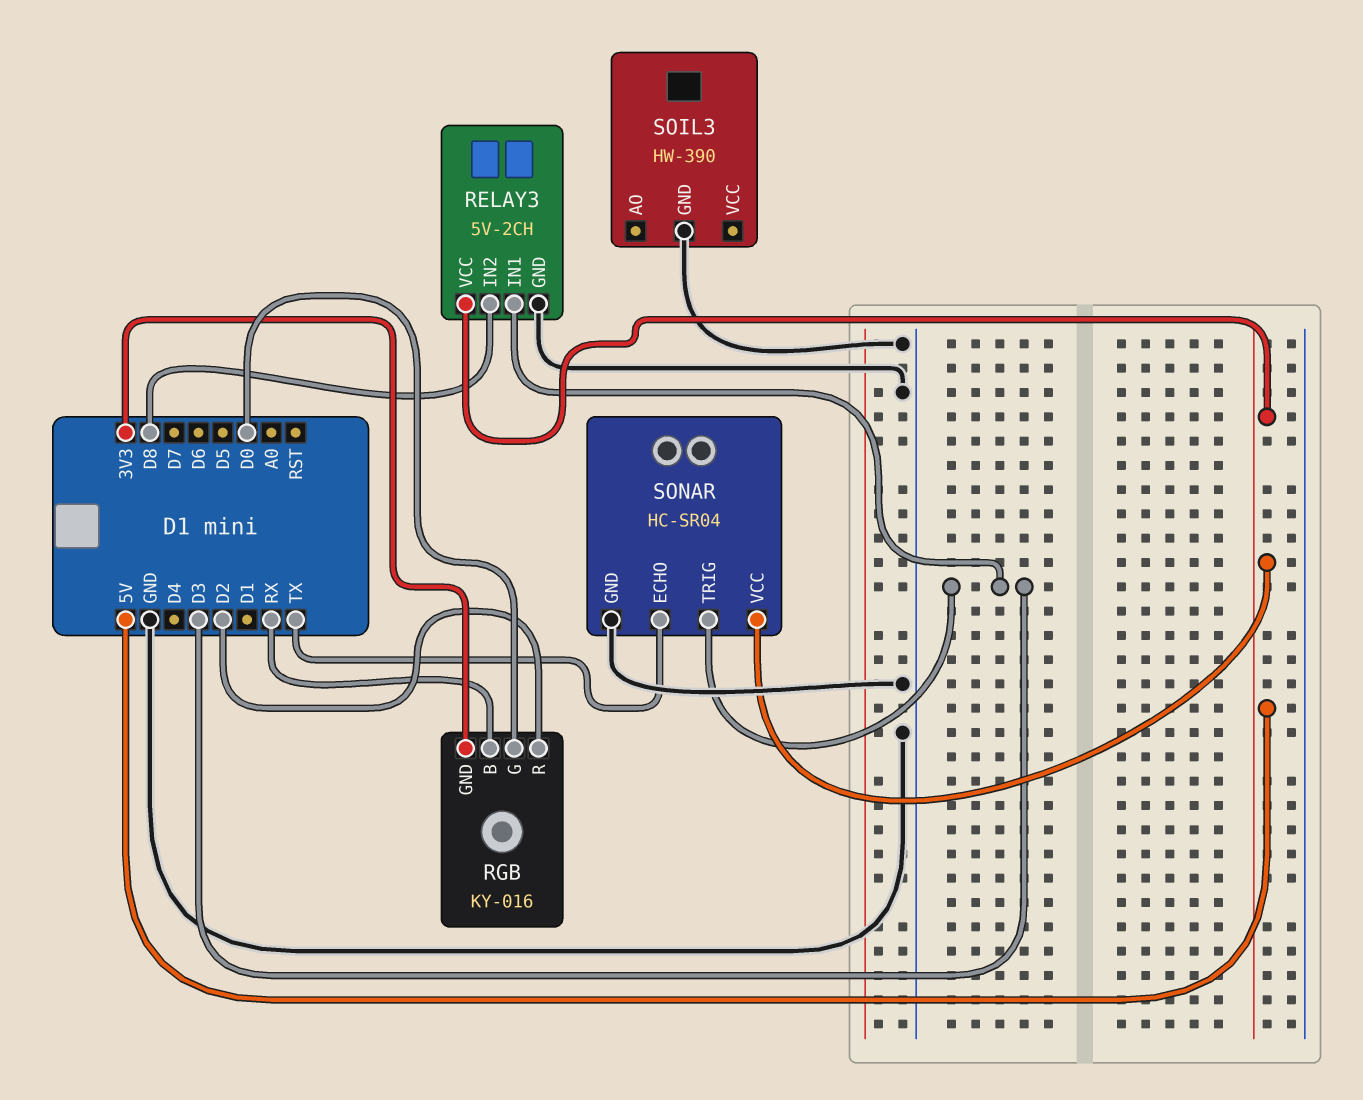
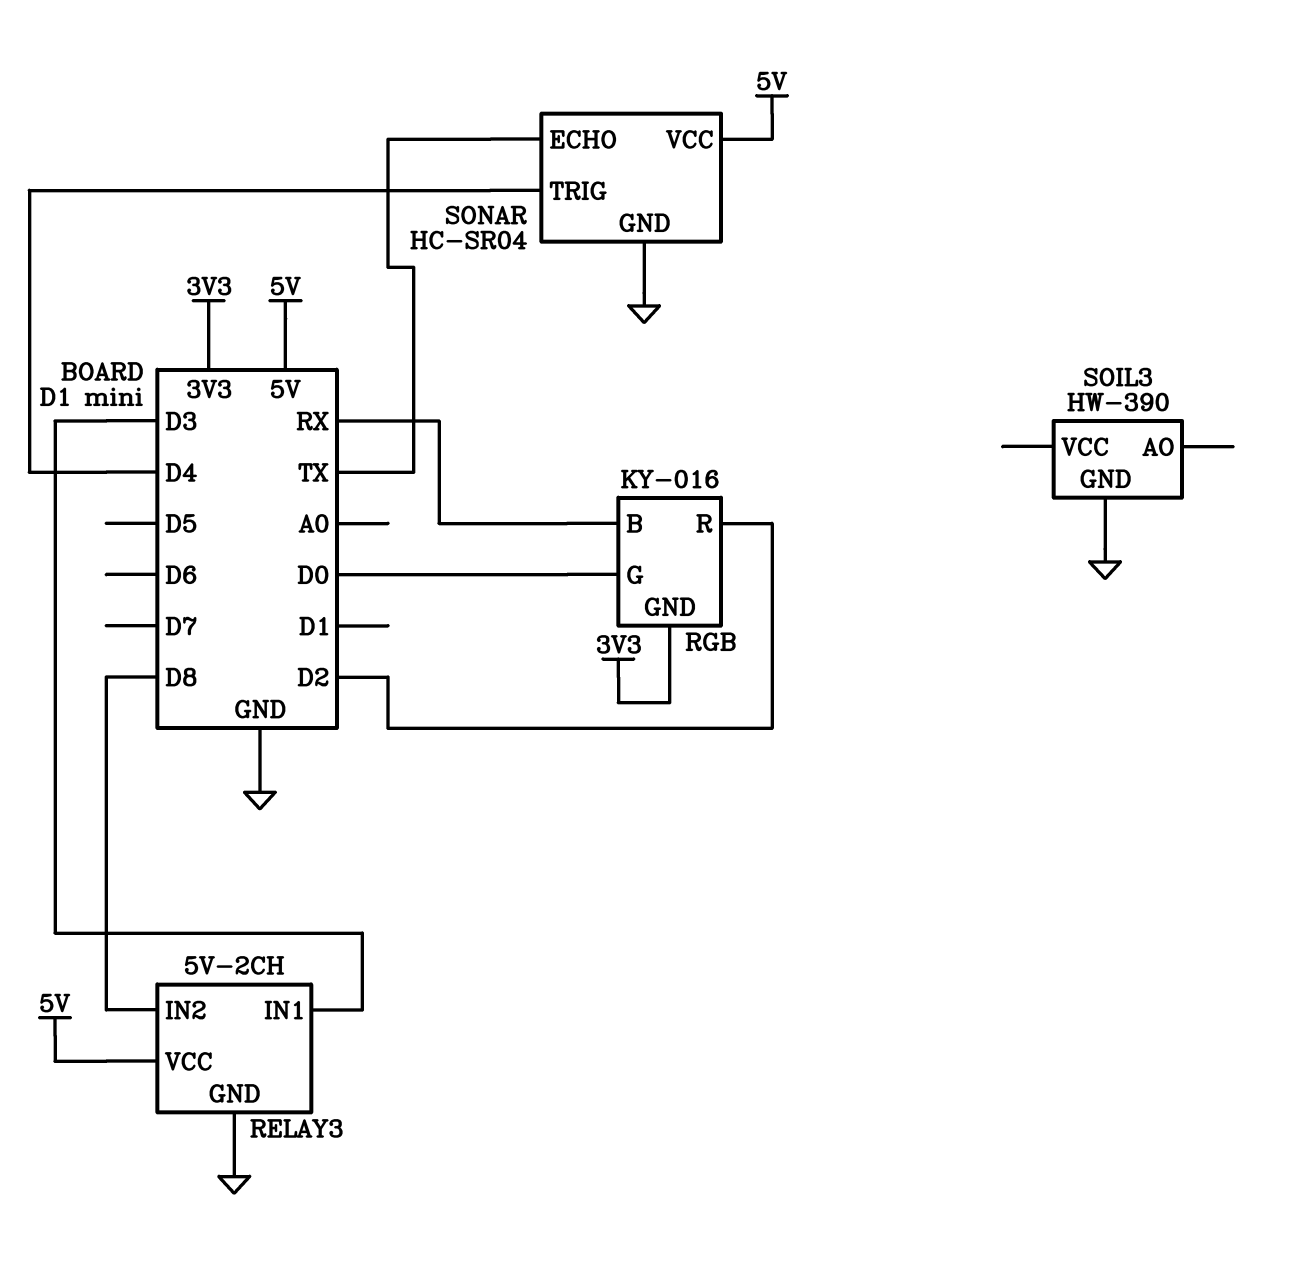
SONAR pin TRIG: D3 -> D4

